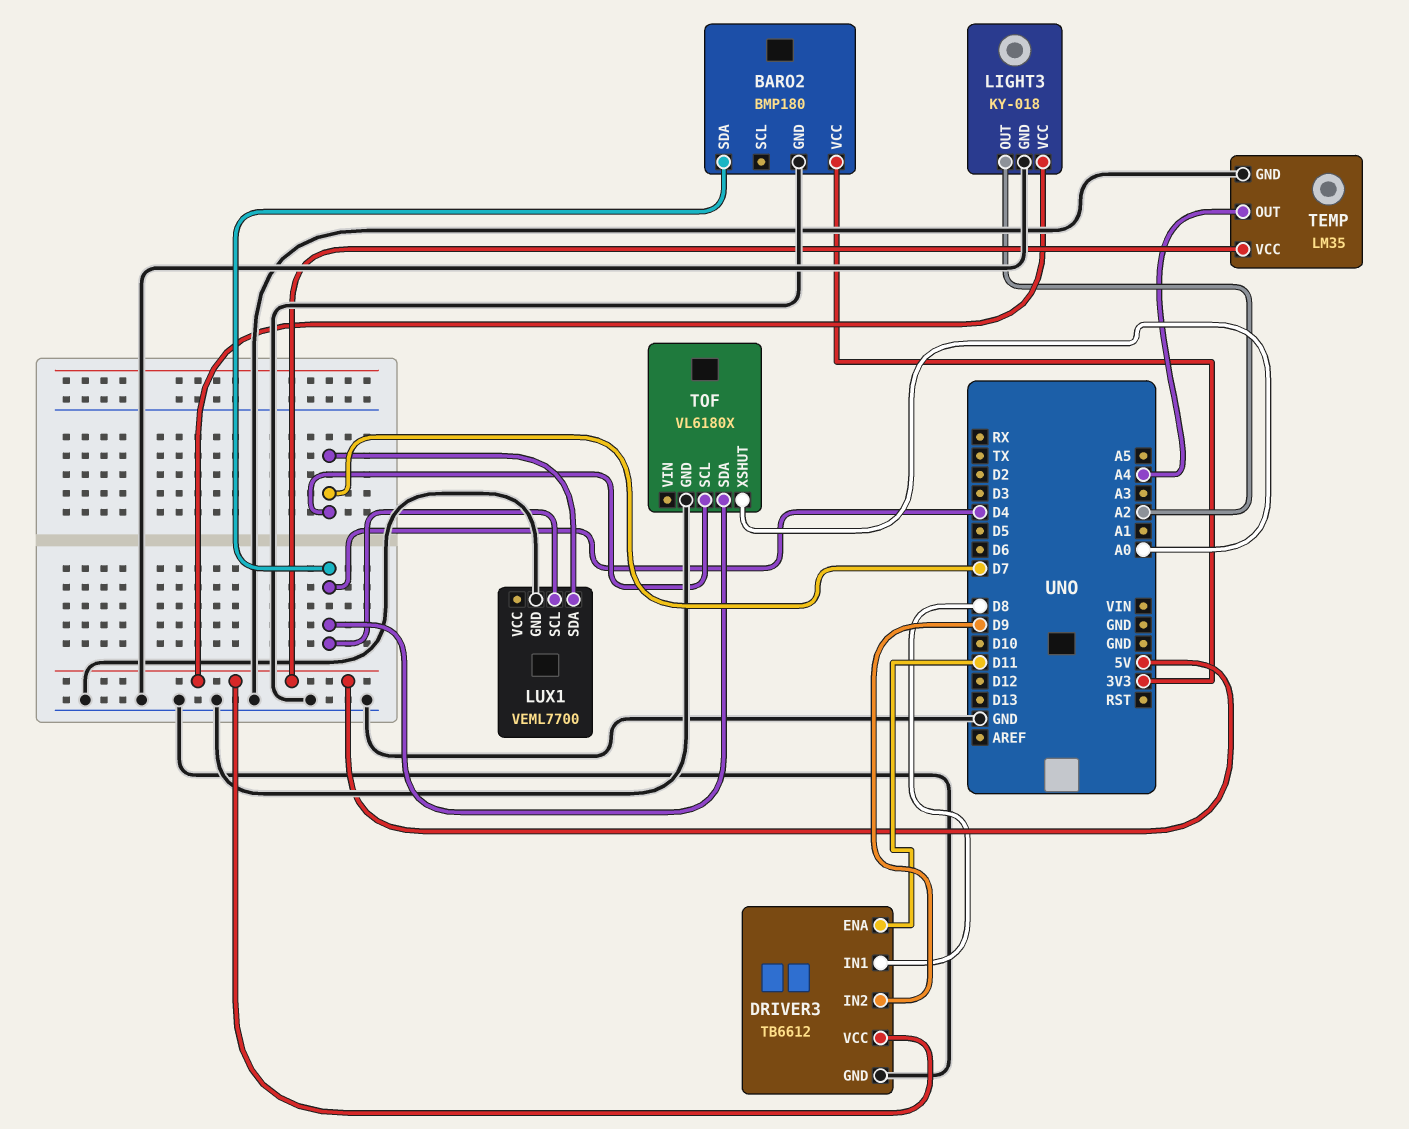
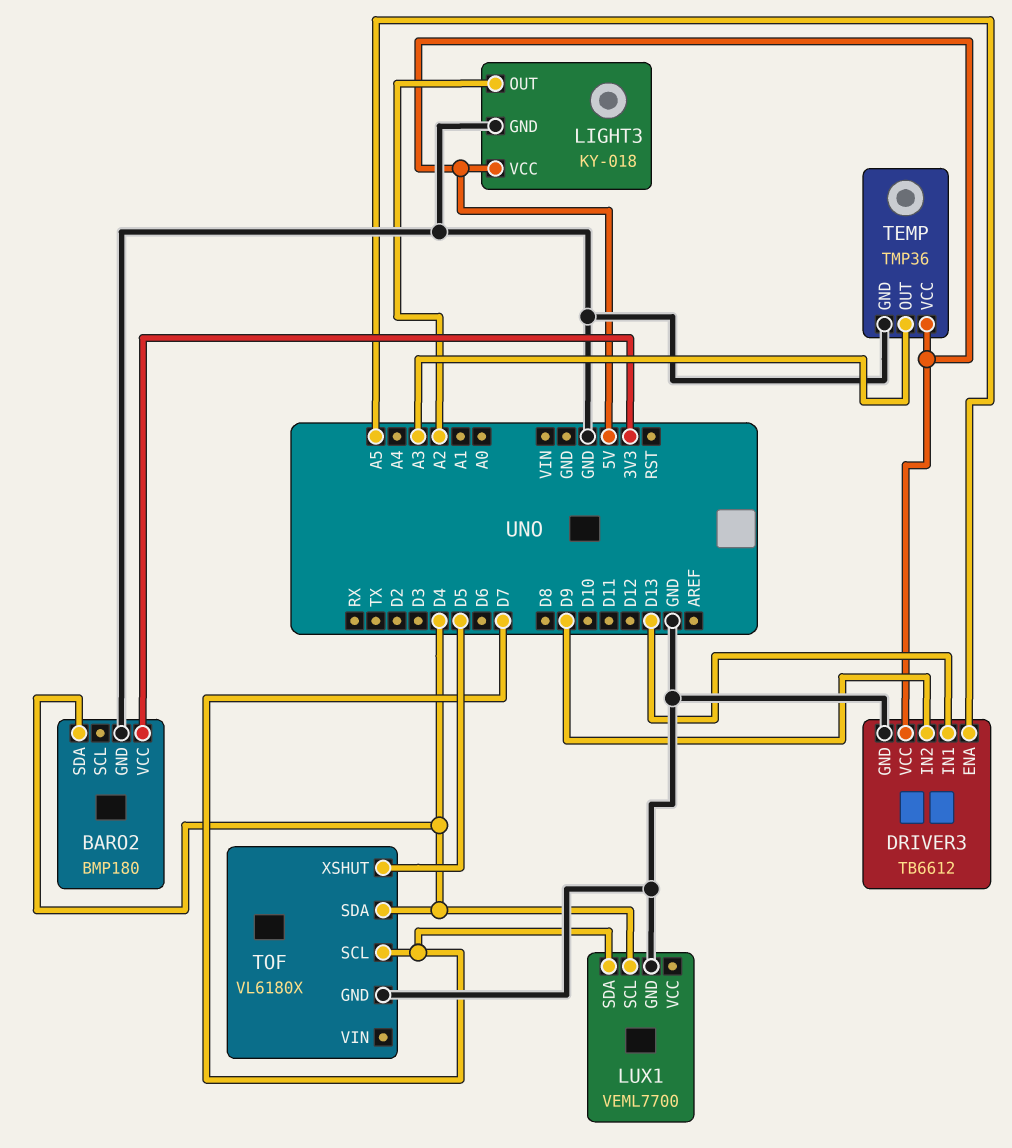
DRIVER3 pin ENA: D11 -> A5
DRIVER3 pin IN1: D8 -> D13
TEMP: LM35 -> TMP36
TEMP pin OUT: A4 -> A3
TOF pin XSHUT: A0 -> D5

